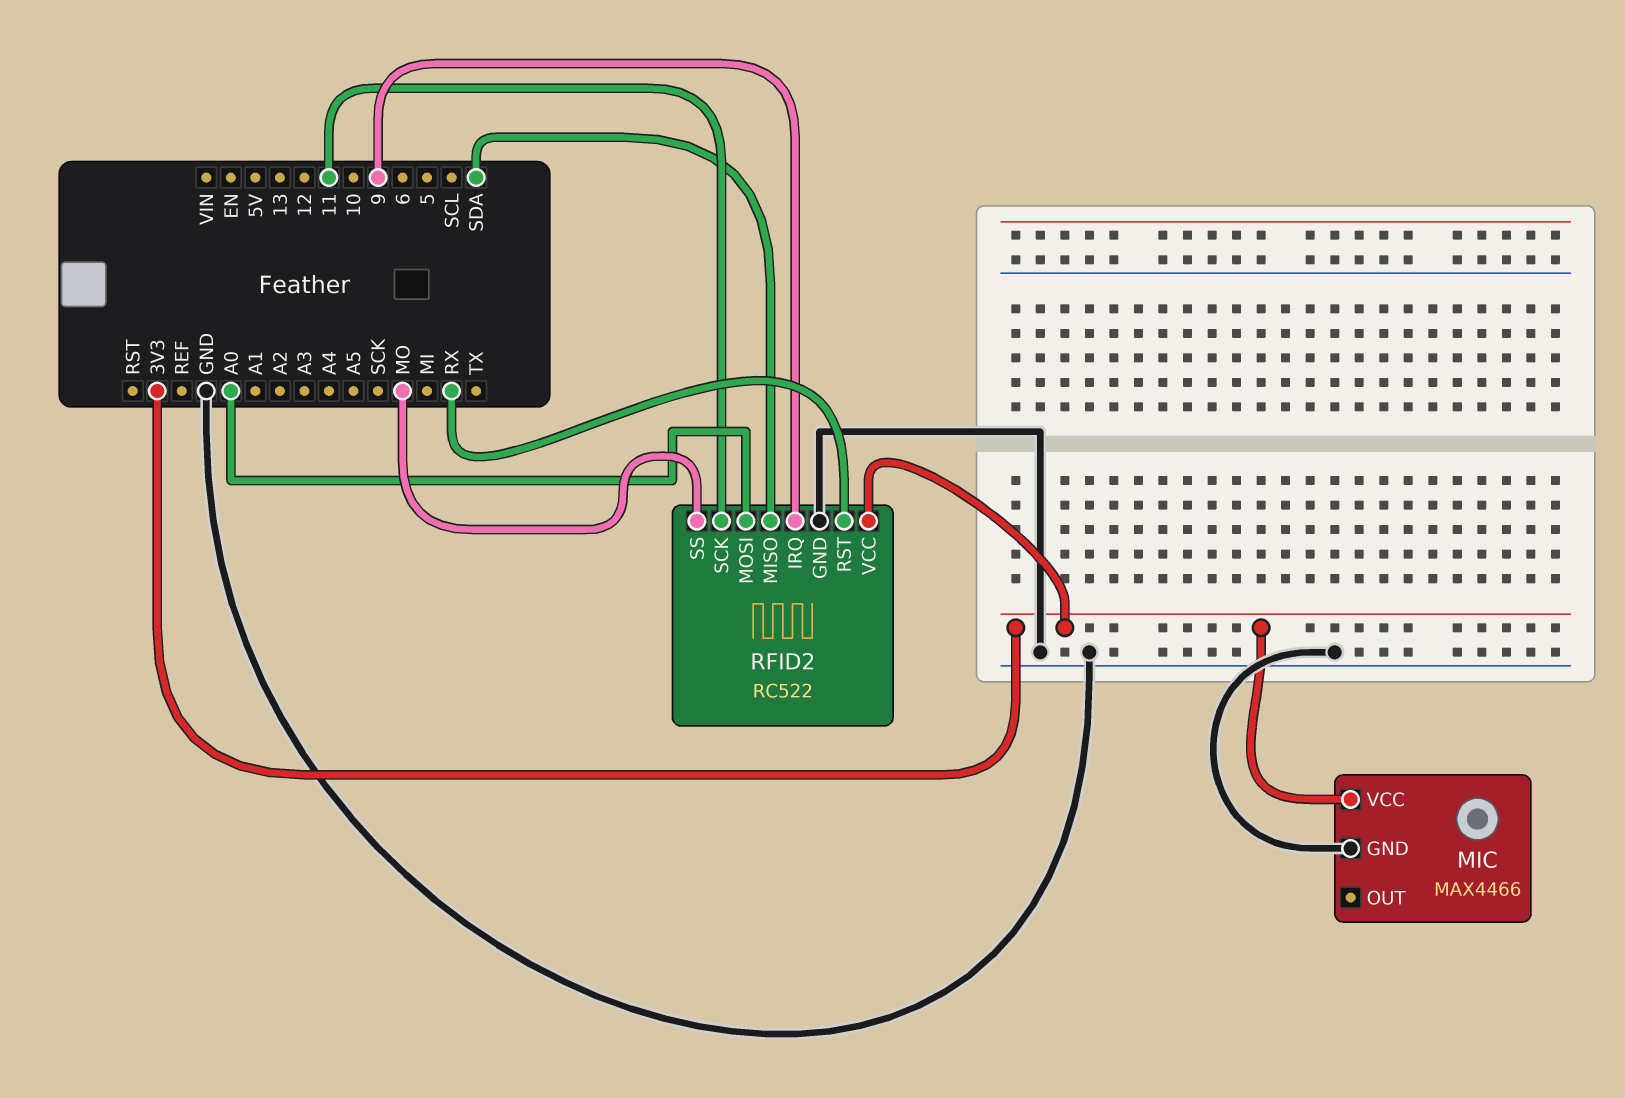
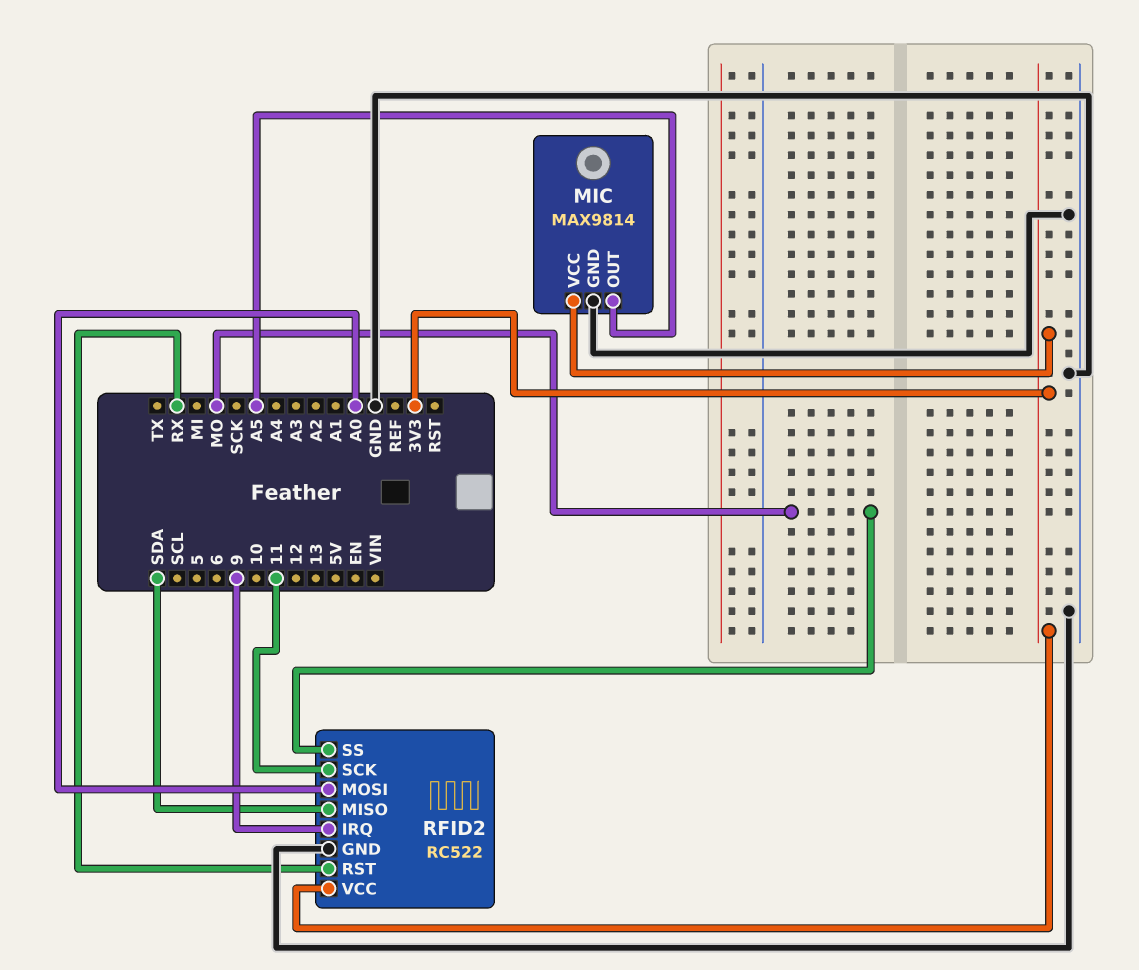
MIC: MAX4466 -> MAX9814
MIC pin OUT: none -> A5

